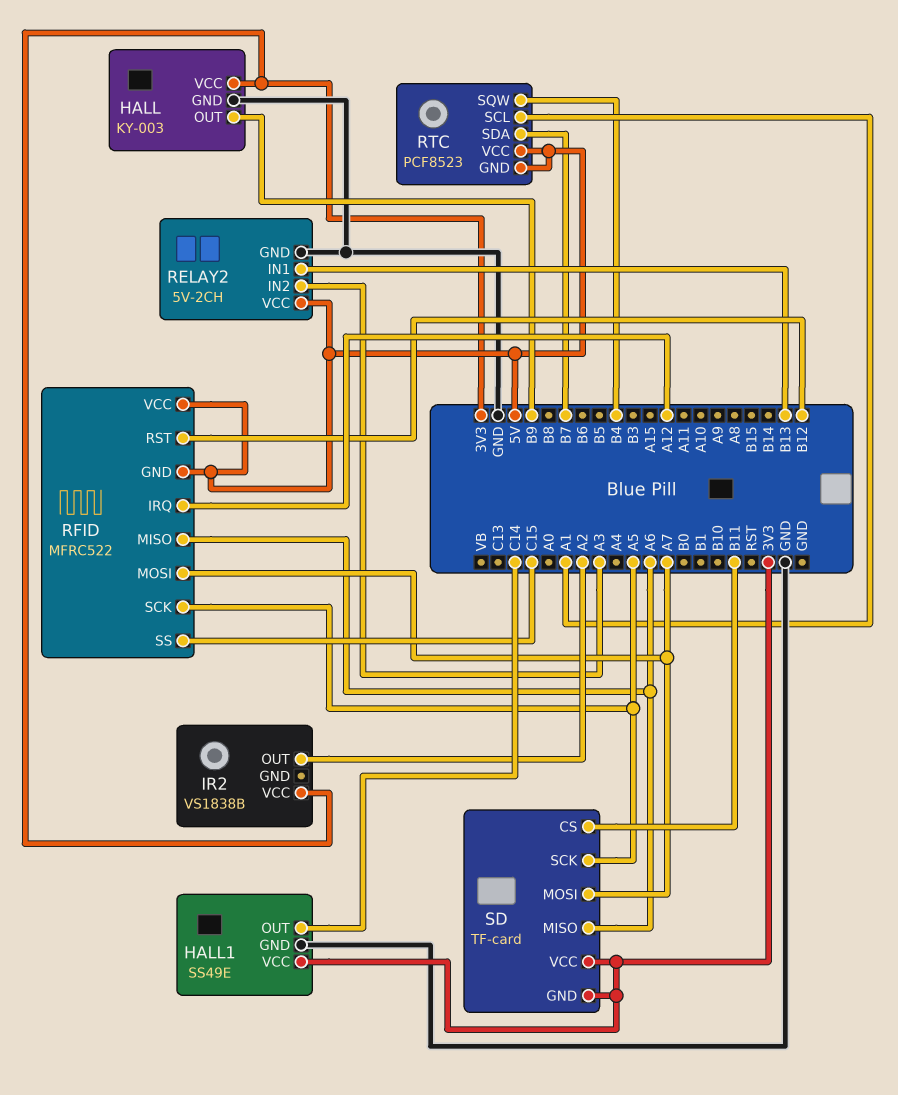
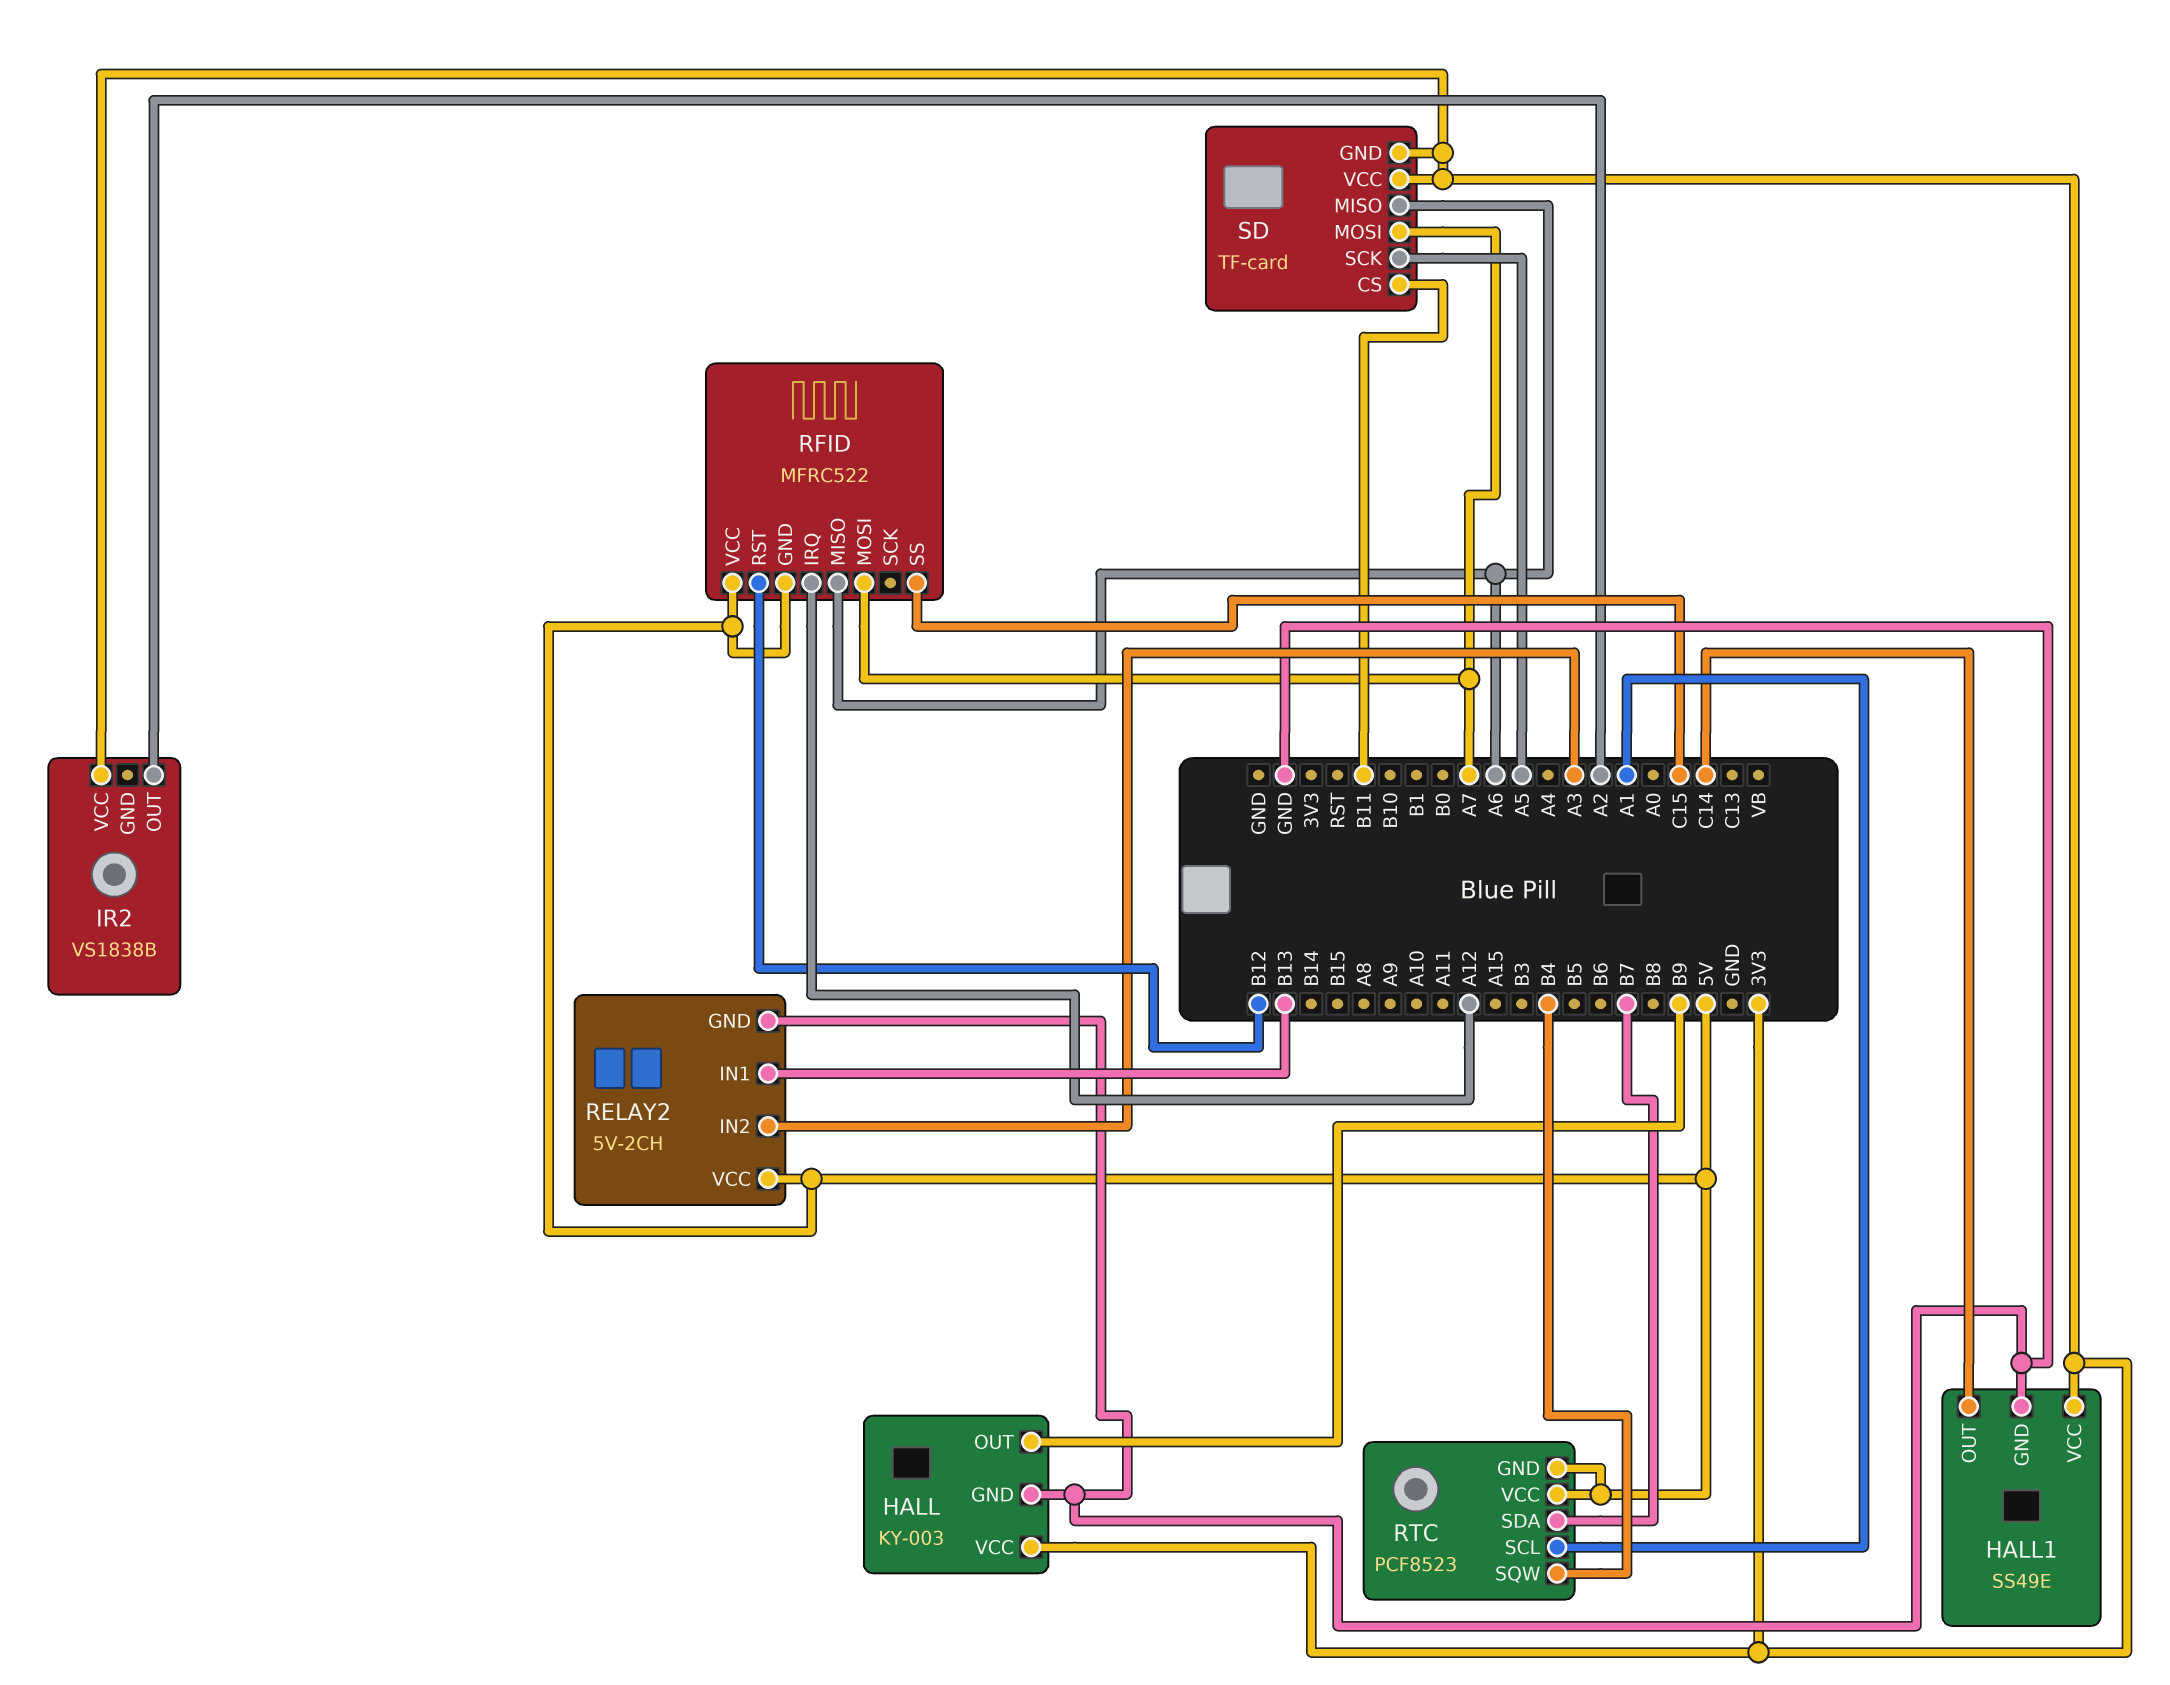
RFID pin SCK: A5 -> none

